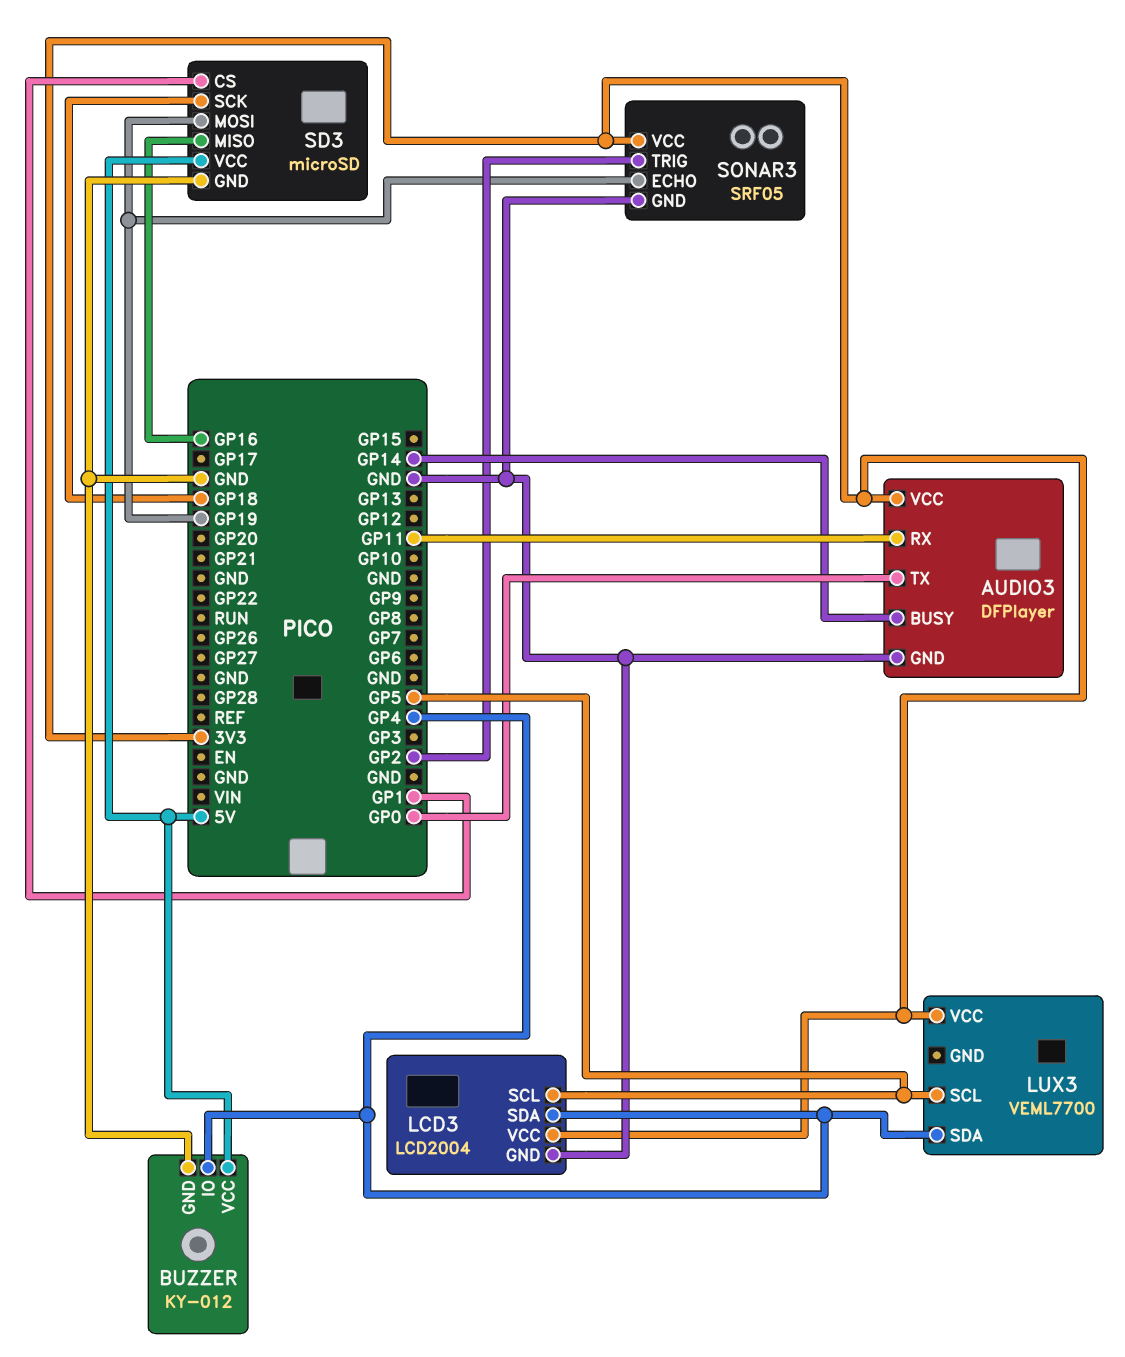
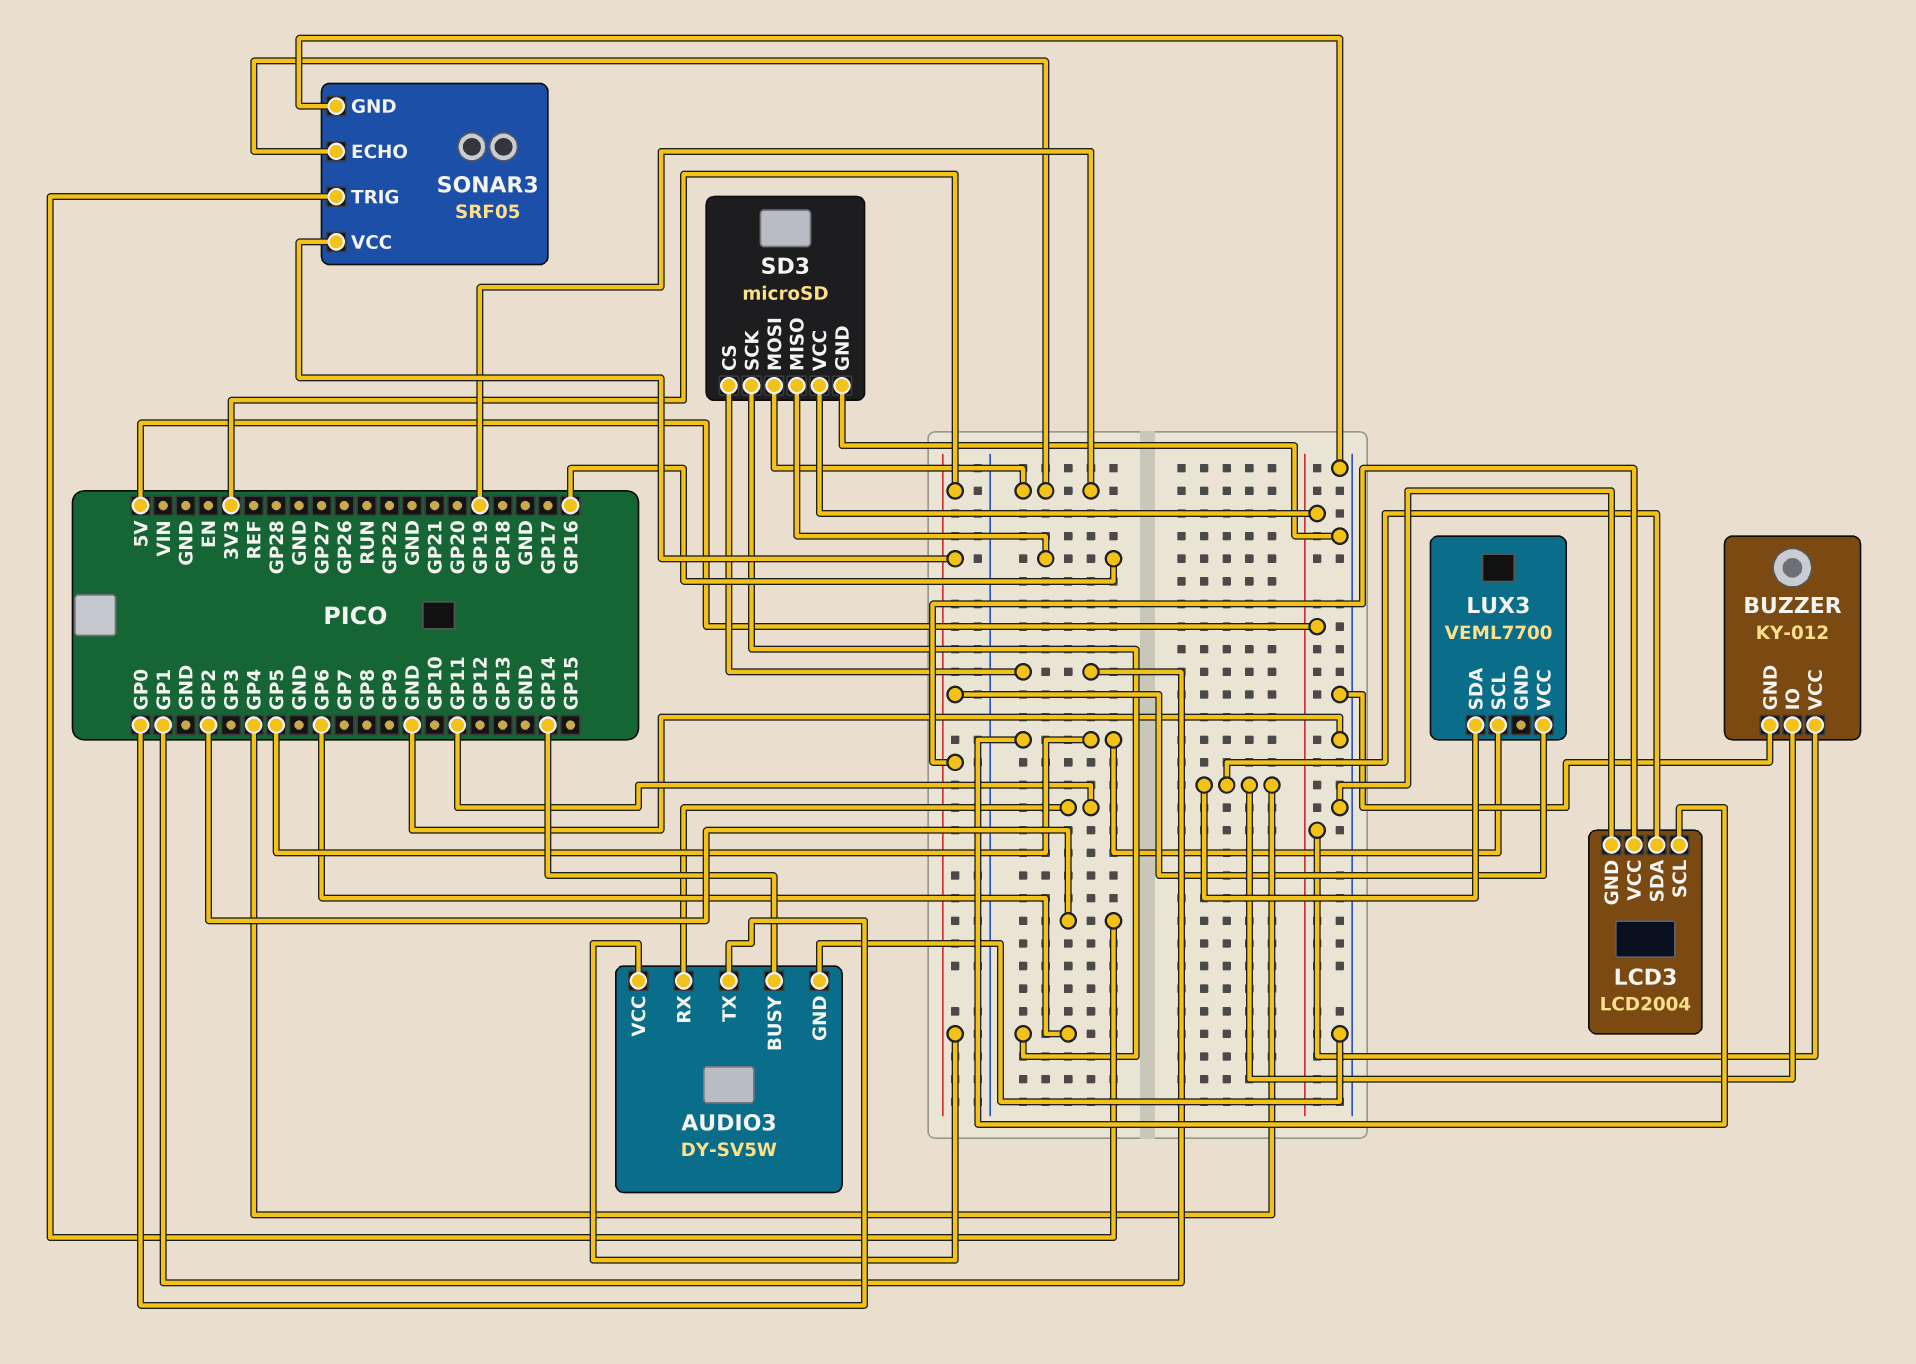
AUDIO3: DFPlayer -> DY-SV5W
SD3 pin SCK: GP18 -> GP6

